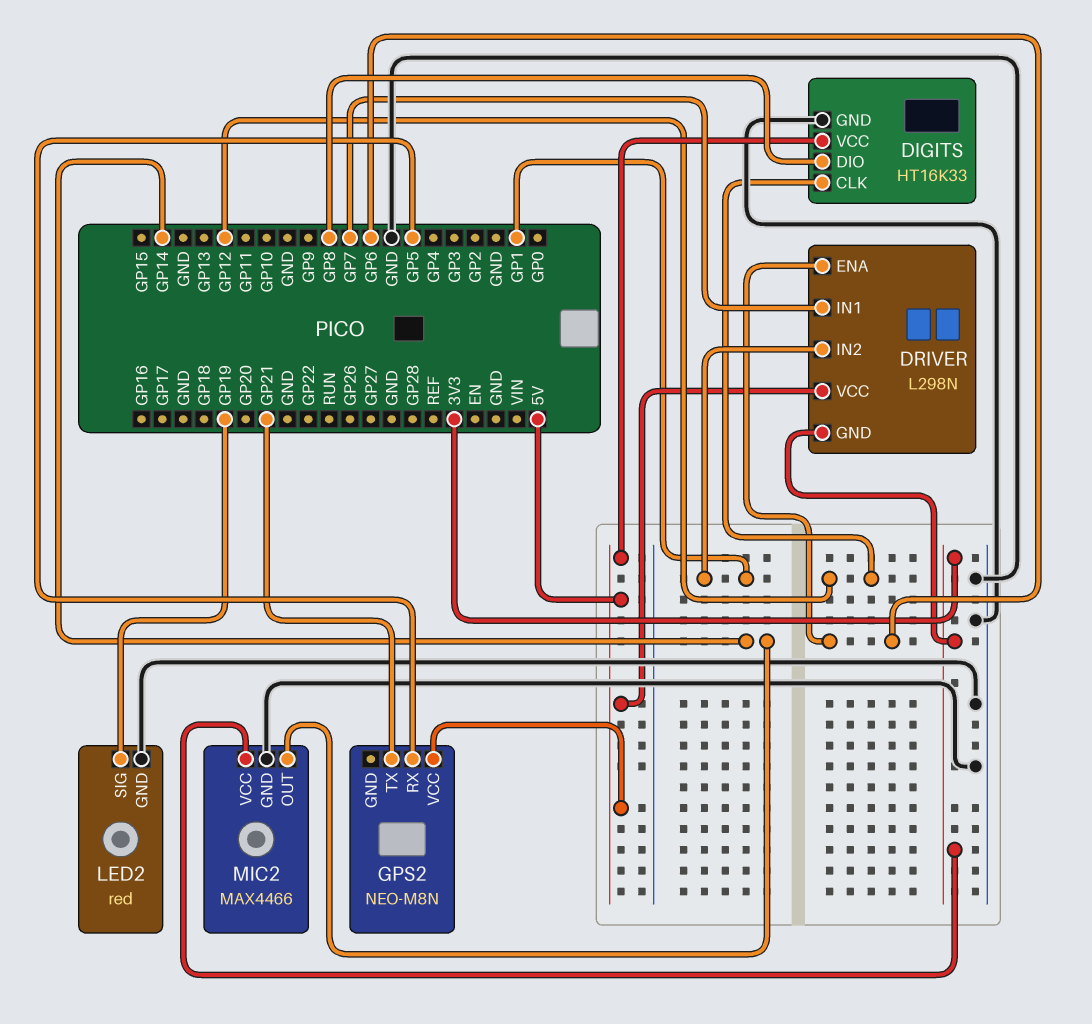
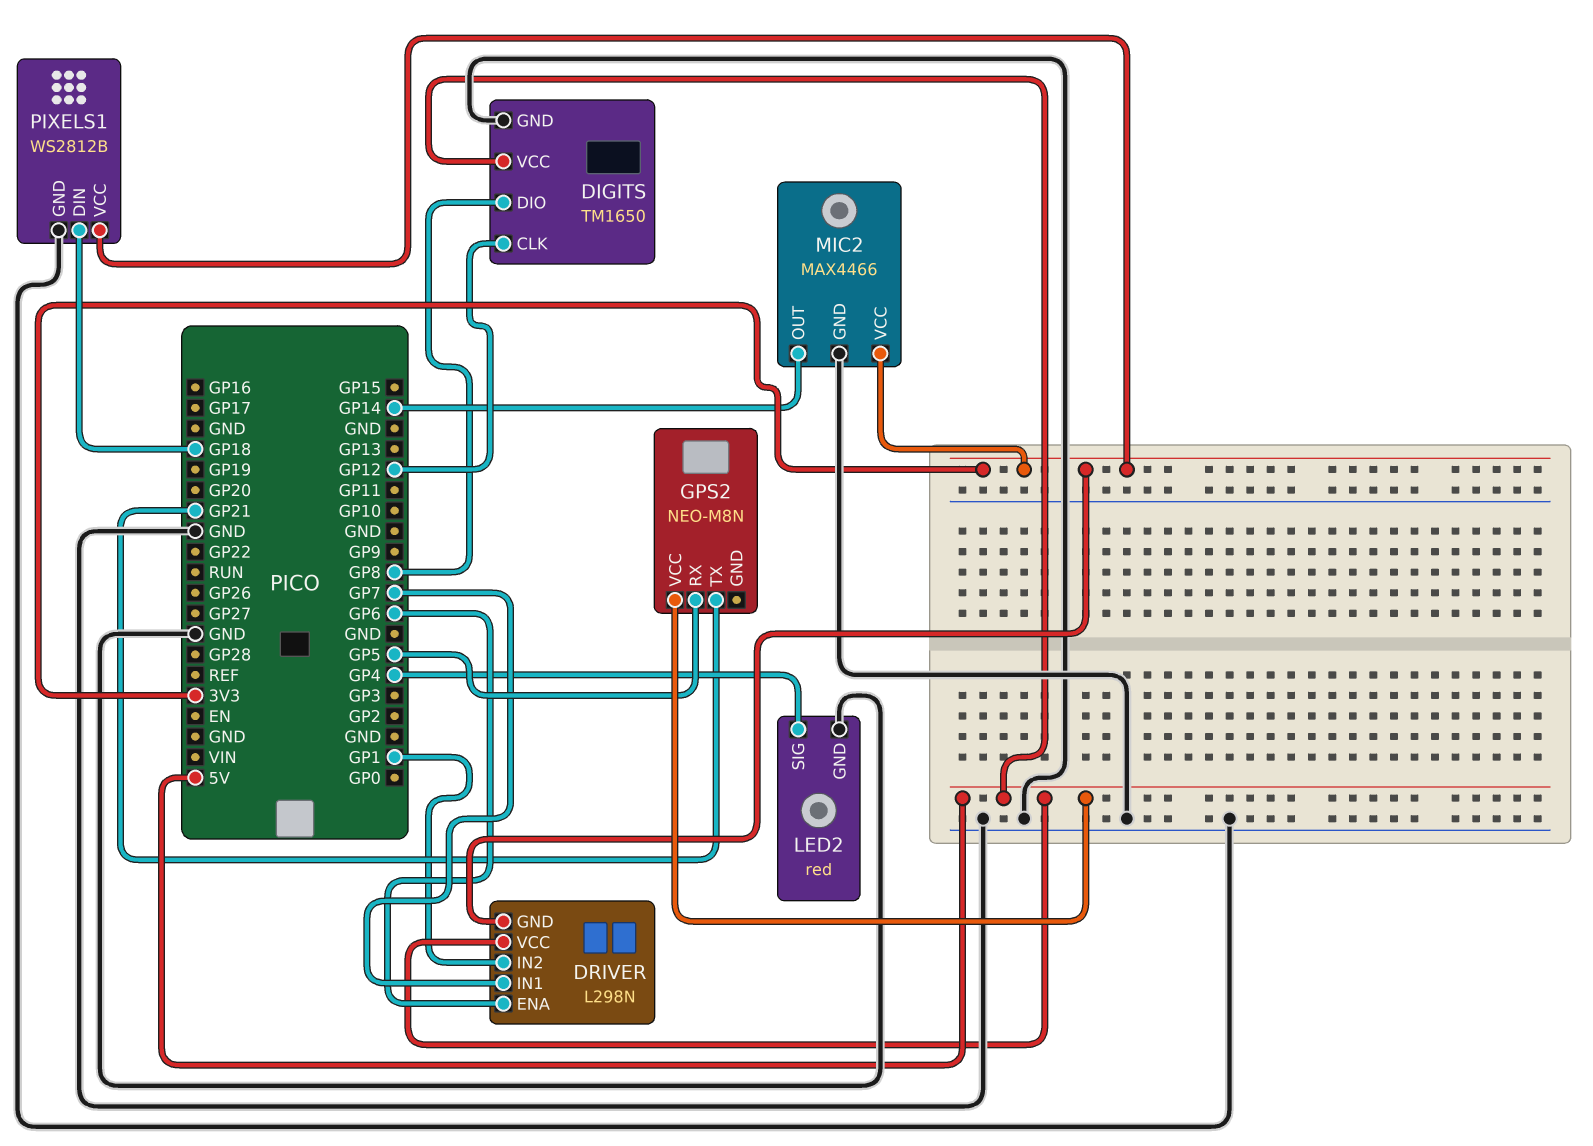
DIGITS: HT16K33 -> TM1650
LED2 pin SIG: GP19 -> GP4
PIXELS1: none -> WS2812B
PIXELS1 pin DIN: none -> GP18
PIXELS1 pin GND: none -> GND
PIXELS1 pin VCC: none -> 3V3

